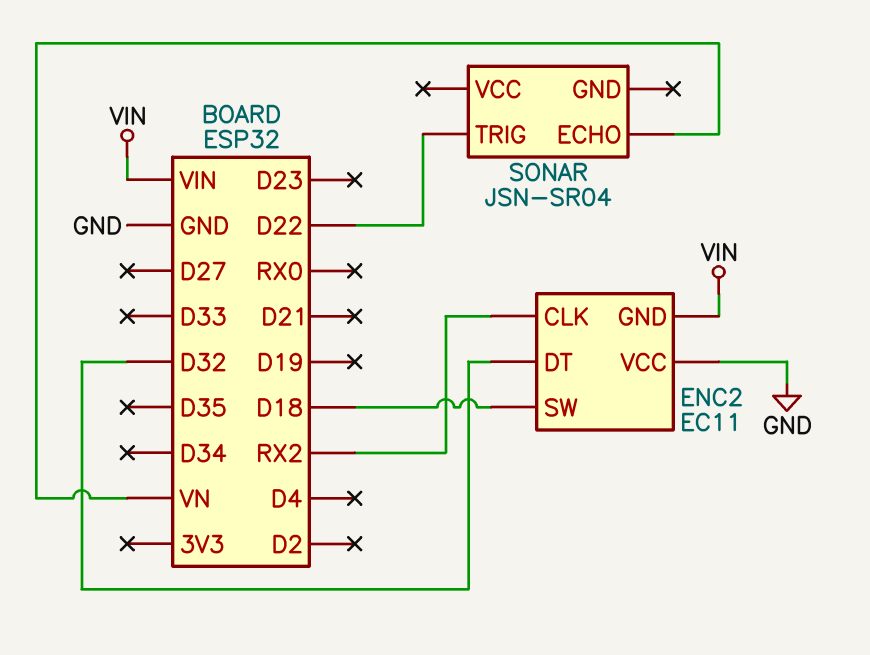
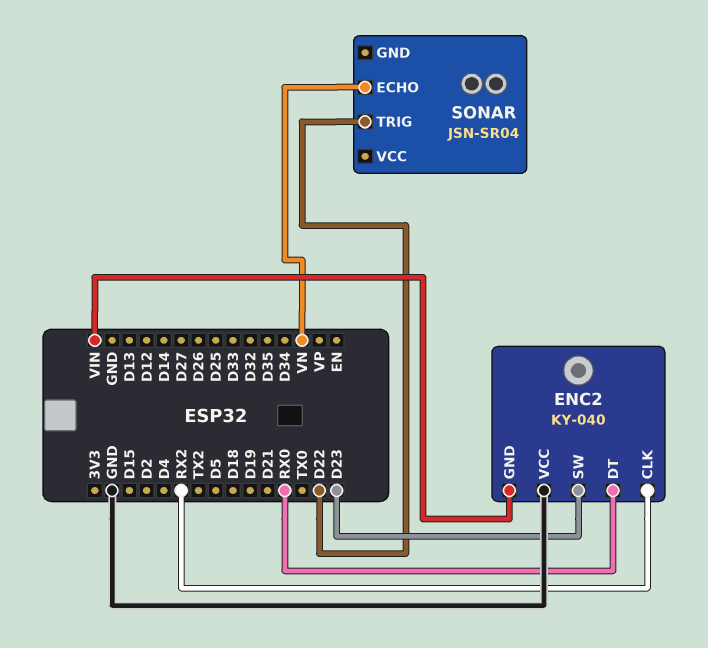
ENC2: EC11 -> KY-040
ENC2 pin DT: D32 -> RX0
ENC2 pin SW: D18 -> D23

